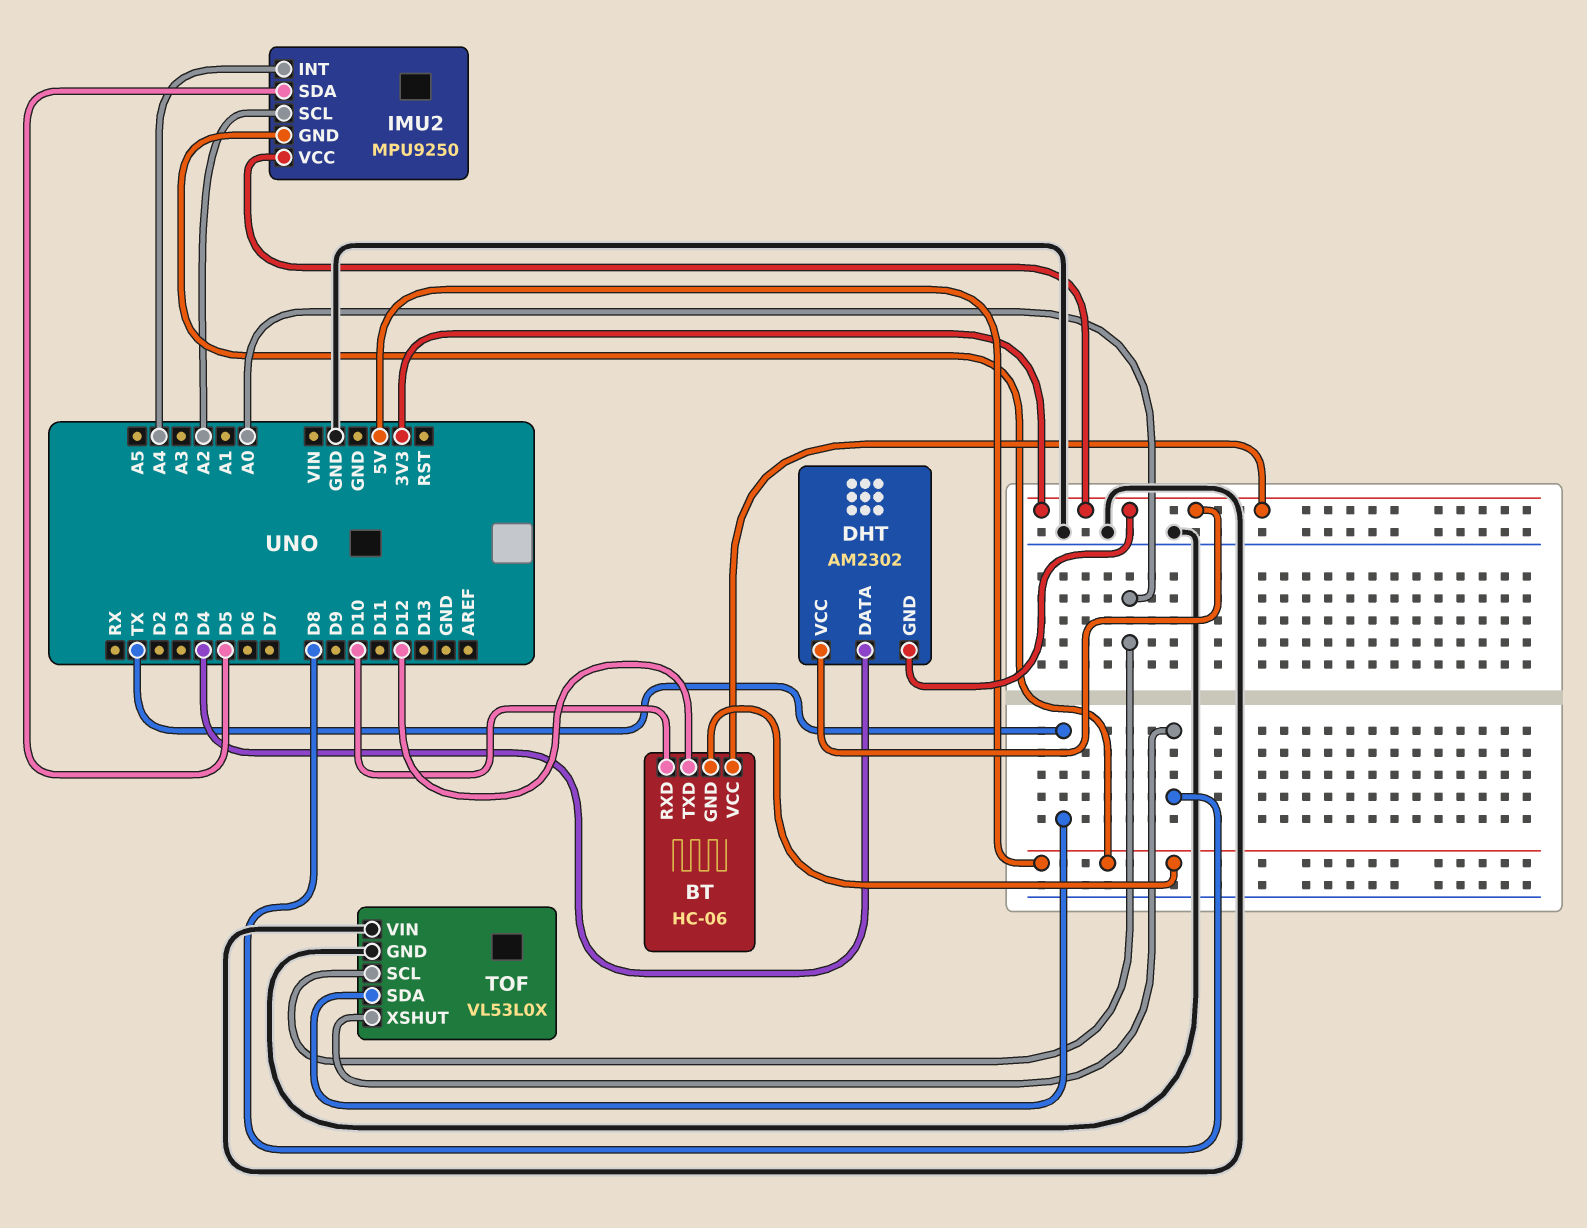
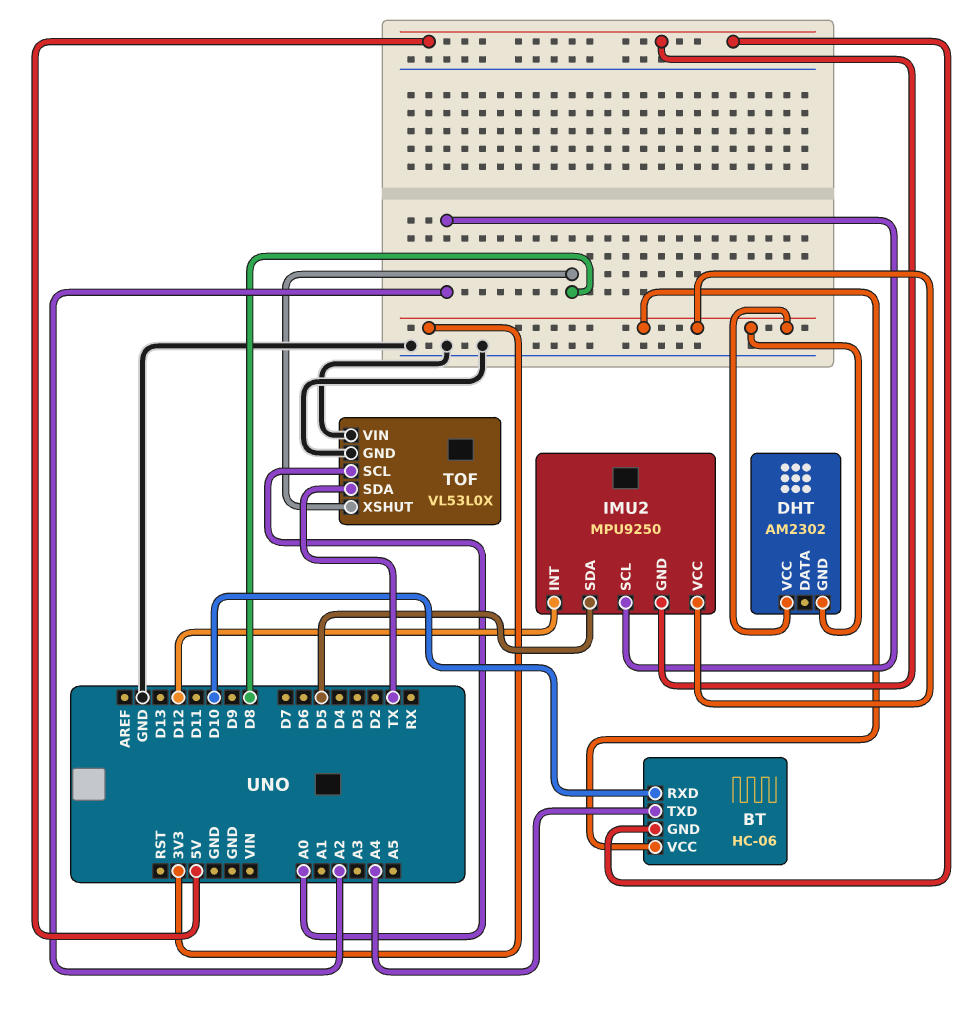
BT pin TXD: D12 -> A4
DHT pin DATA: D4 -> none
IMU2 pin INT: A4 -> D12

